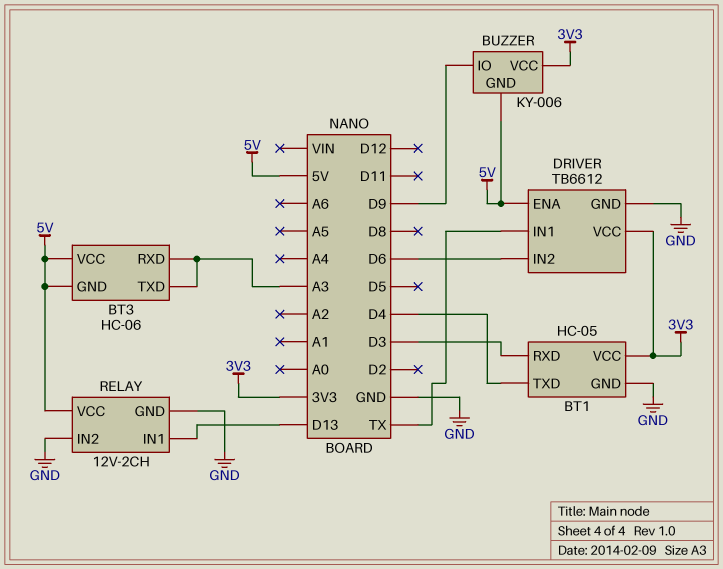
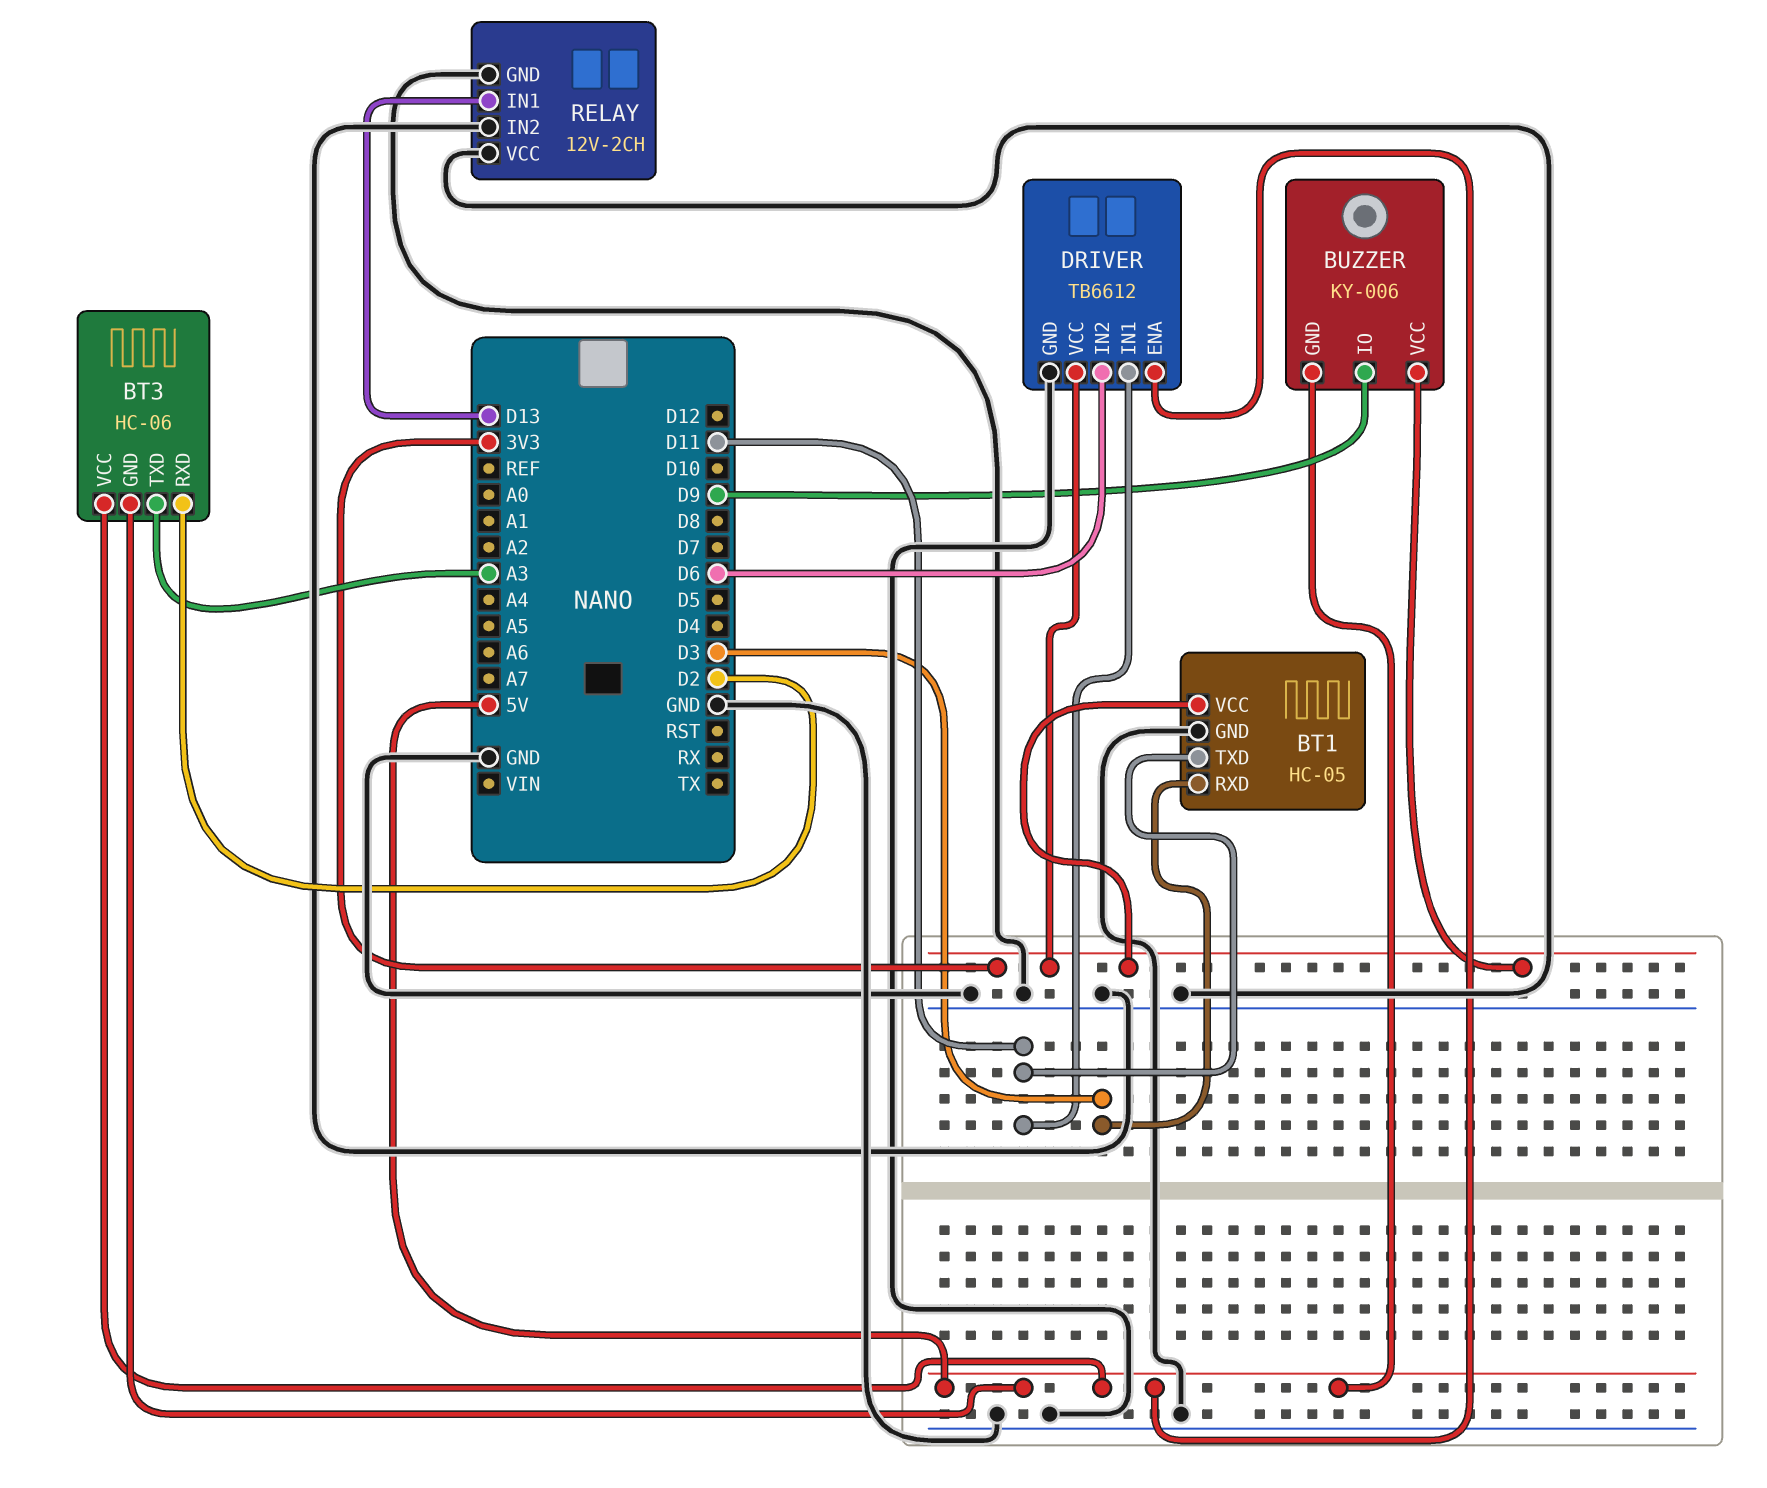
BT1 pin TXD: D4 -> D11
BT3 pin RXD: A3 -> D2
DRIVER pin IN1: TX -> D11
RELAY pin VCC: 5V -> GND

